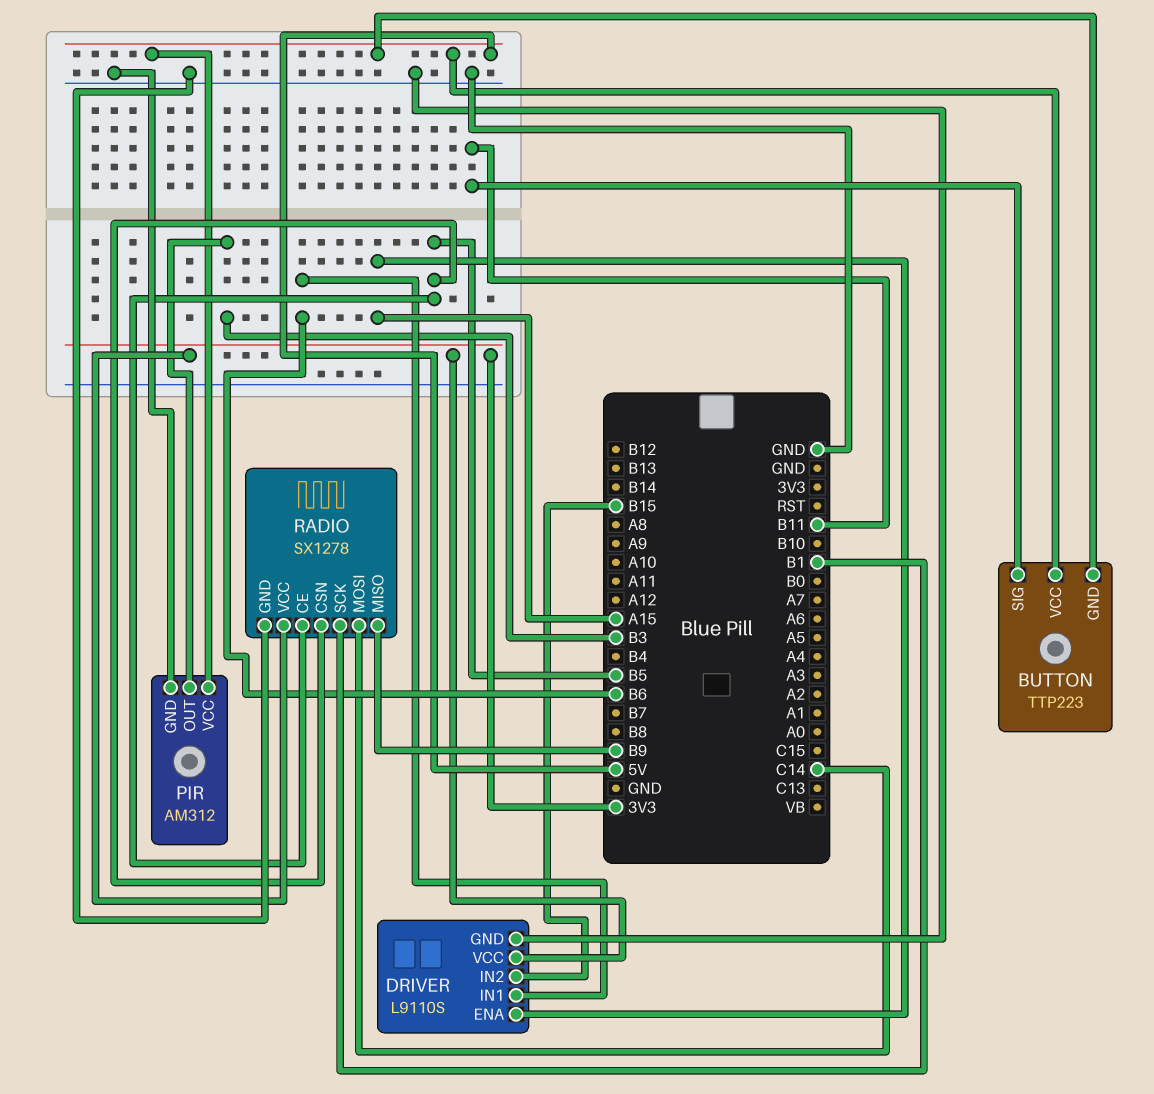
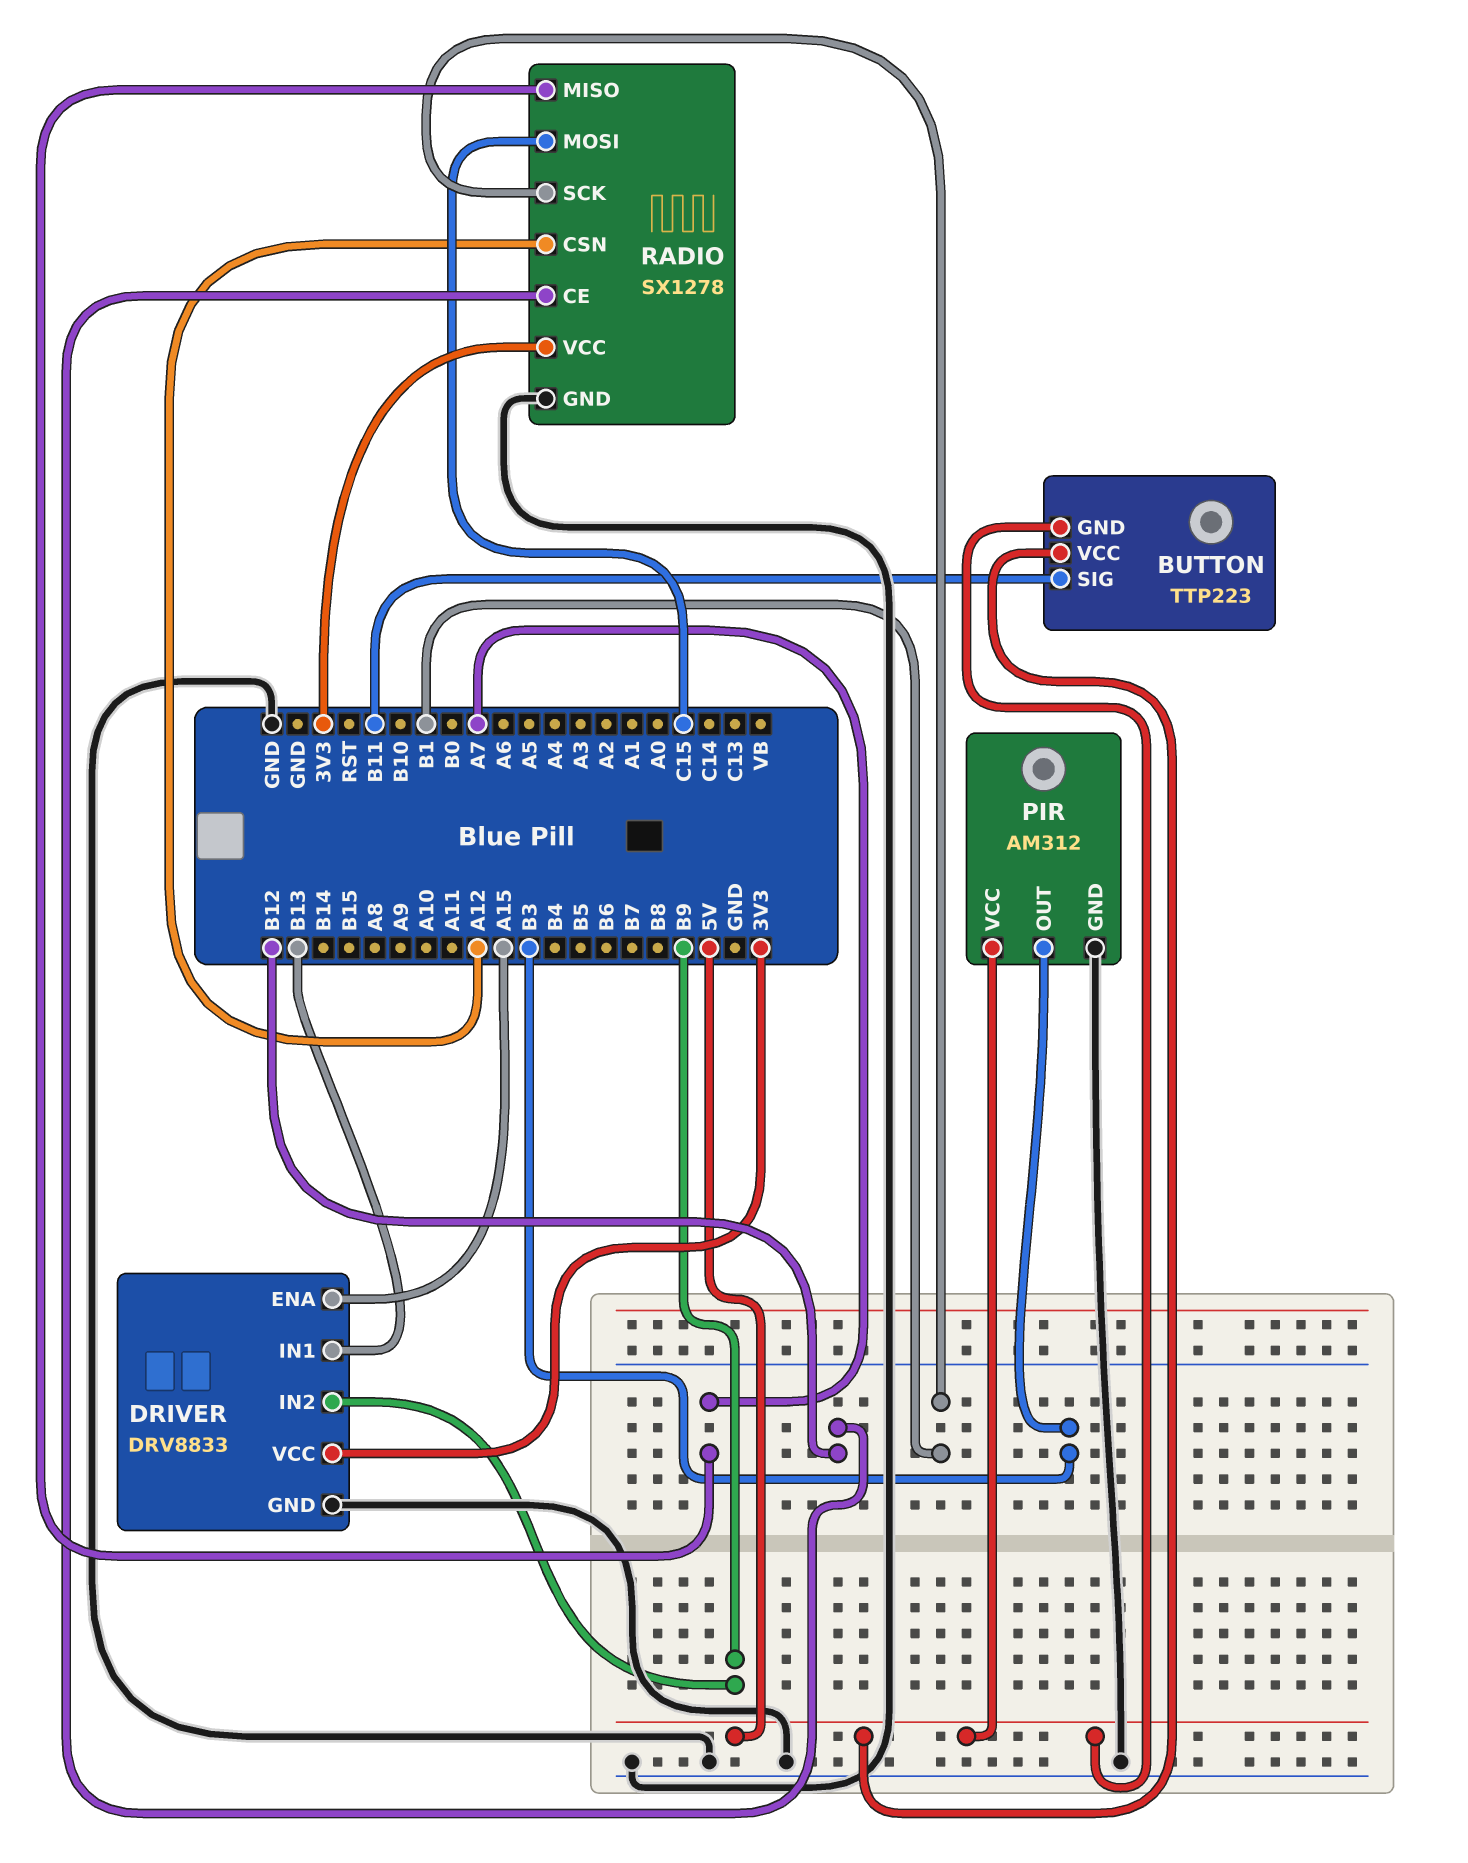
DRIVER: L9110S -> DRV8833
DRIVER pin IN1: B6 -> B13
DRIVER pin IN2: B15 -> B9
RADIO pin CE: B5 -> B12
RADIO pin CSN: B5 -> A12
RADIO pin MISO: B9 -> A7
RADIO pin MOSI: C14 -> C15

